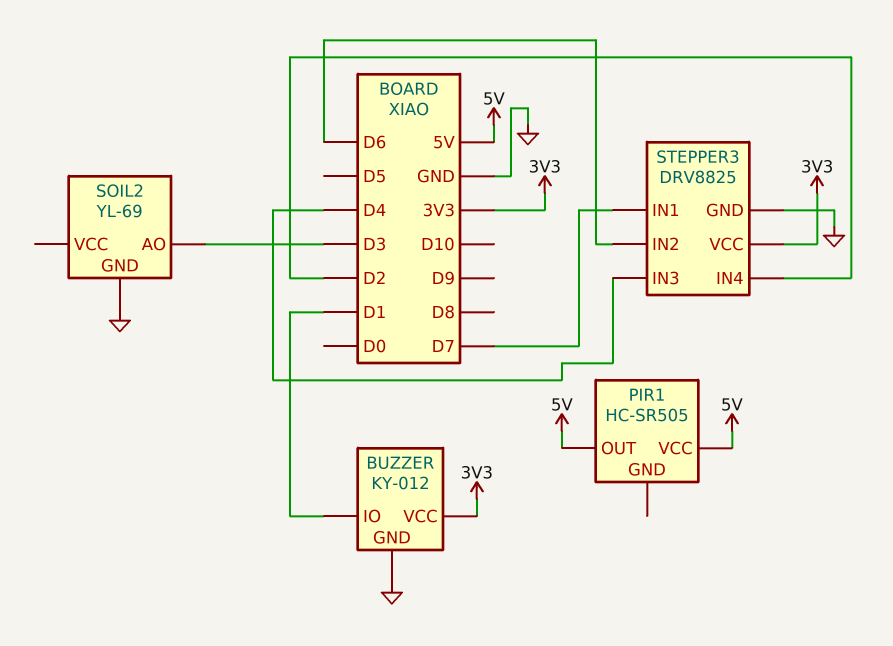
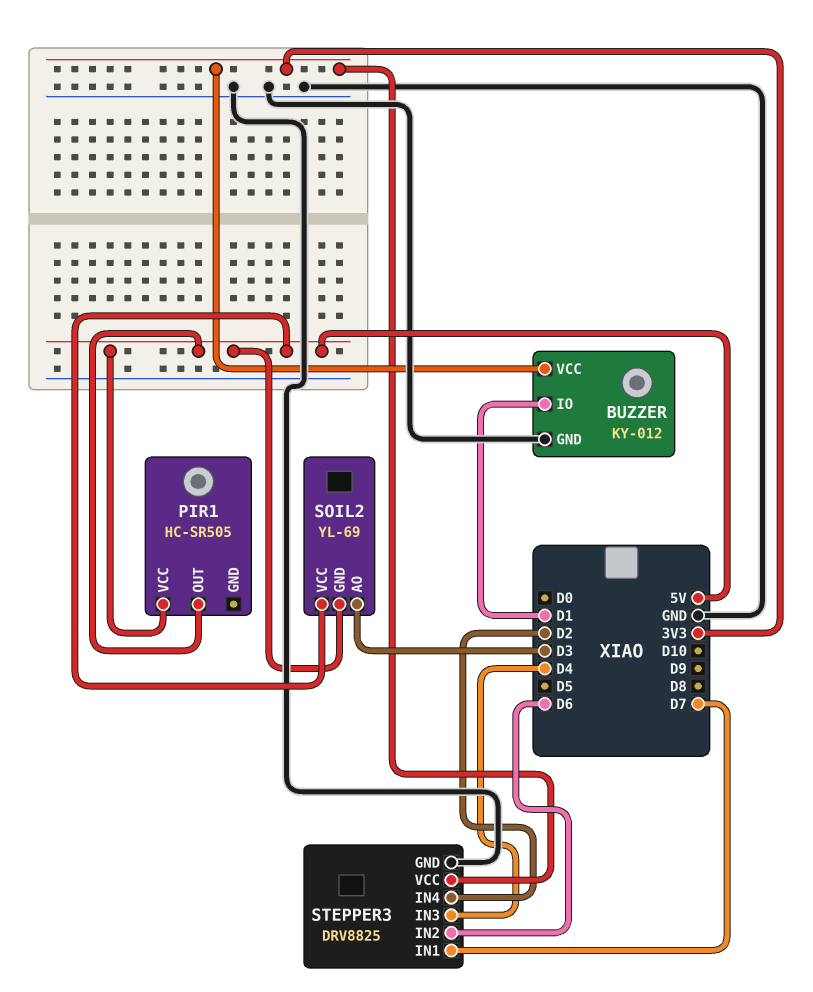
SOIL2 pin GND: GND -> 5V
SOIL2 pin VCC: none -> 5V

